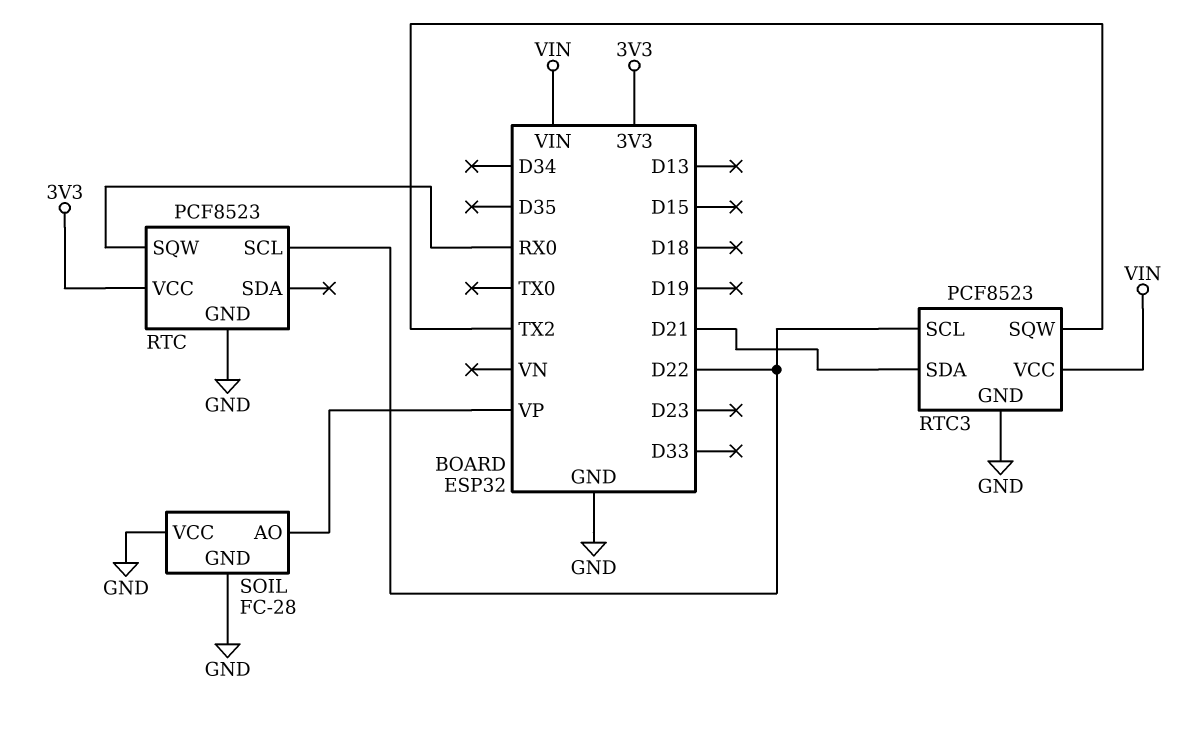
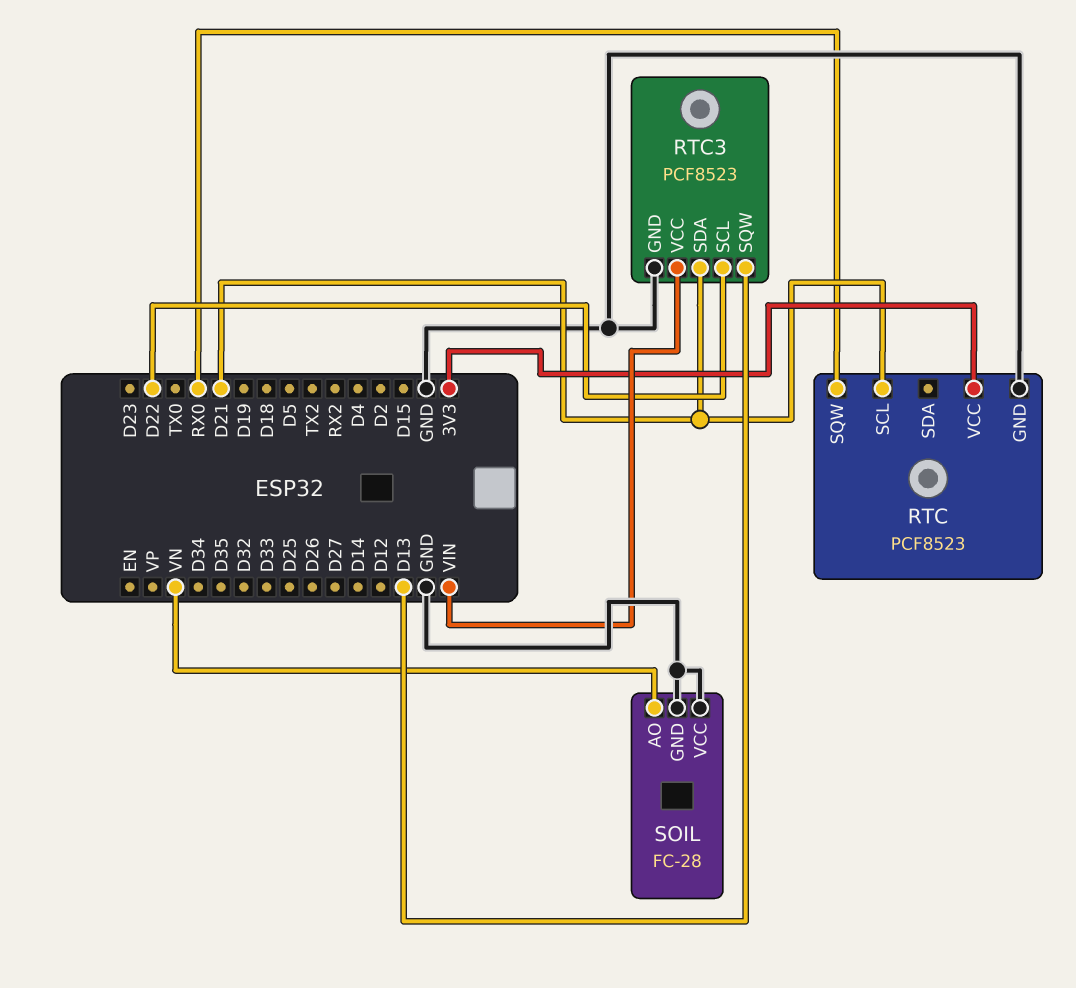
RTC pin SCL: D22 -> D21
RTC3 pin SQW: TX2 -> D13
SOIL pin AO: VP -> VN

